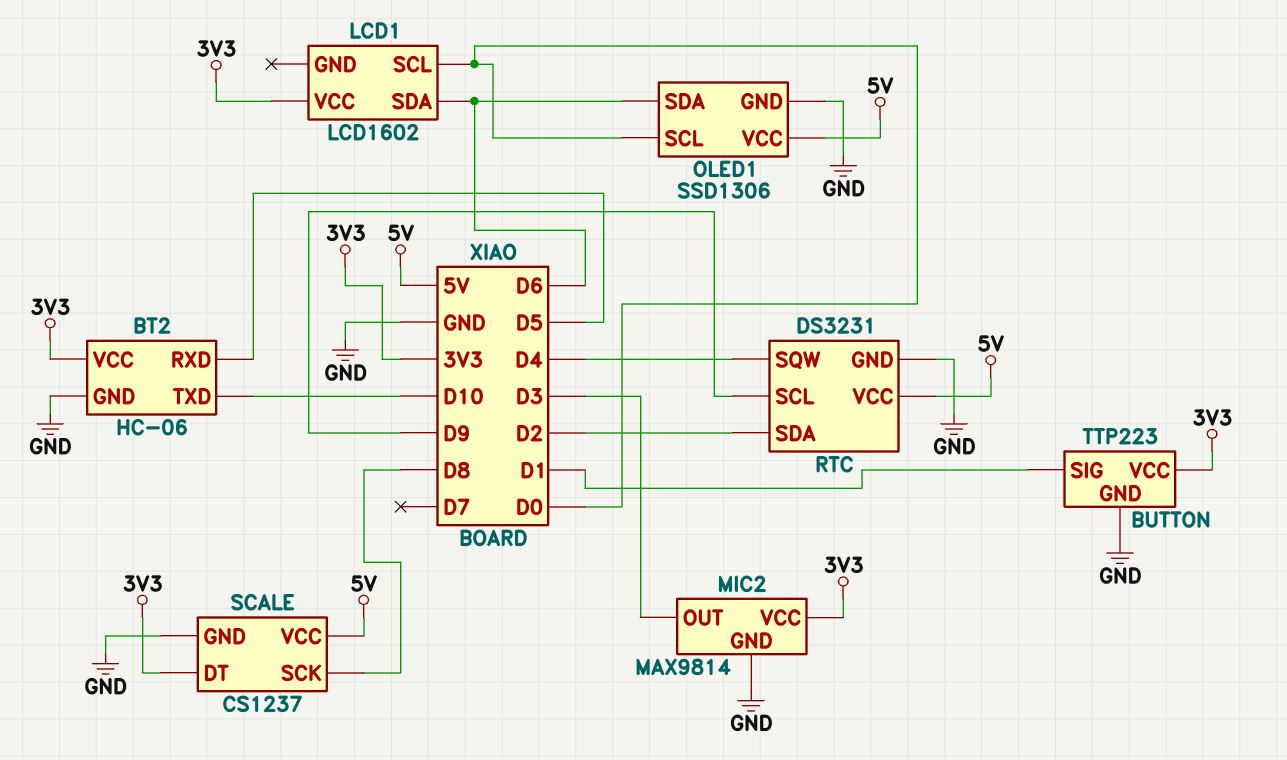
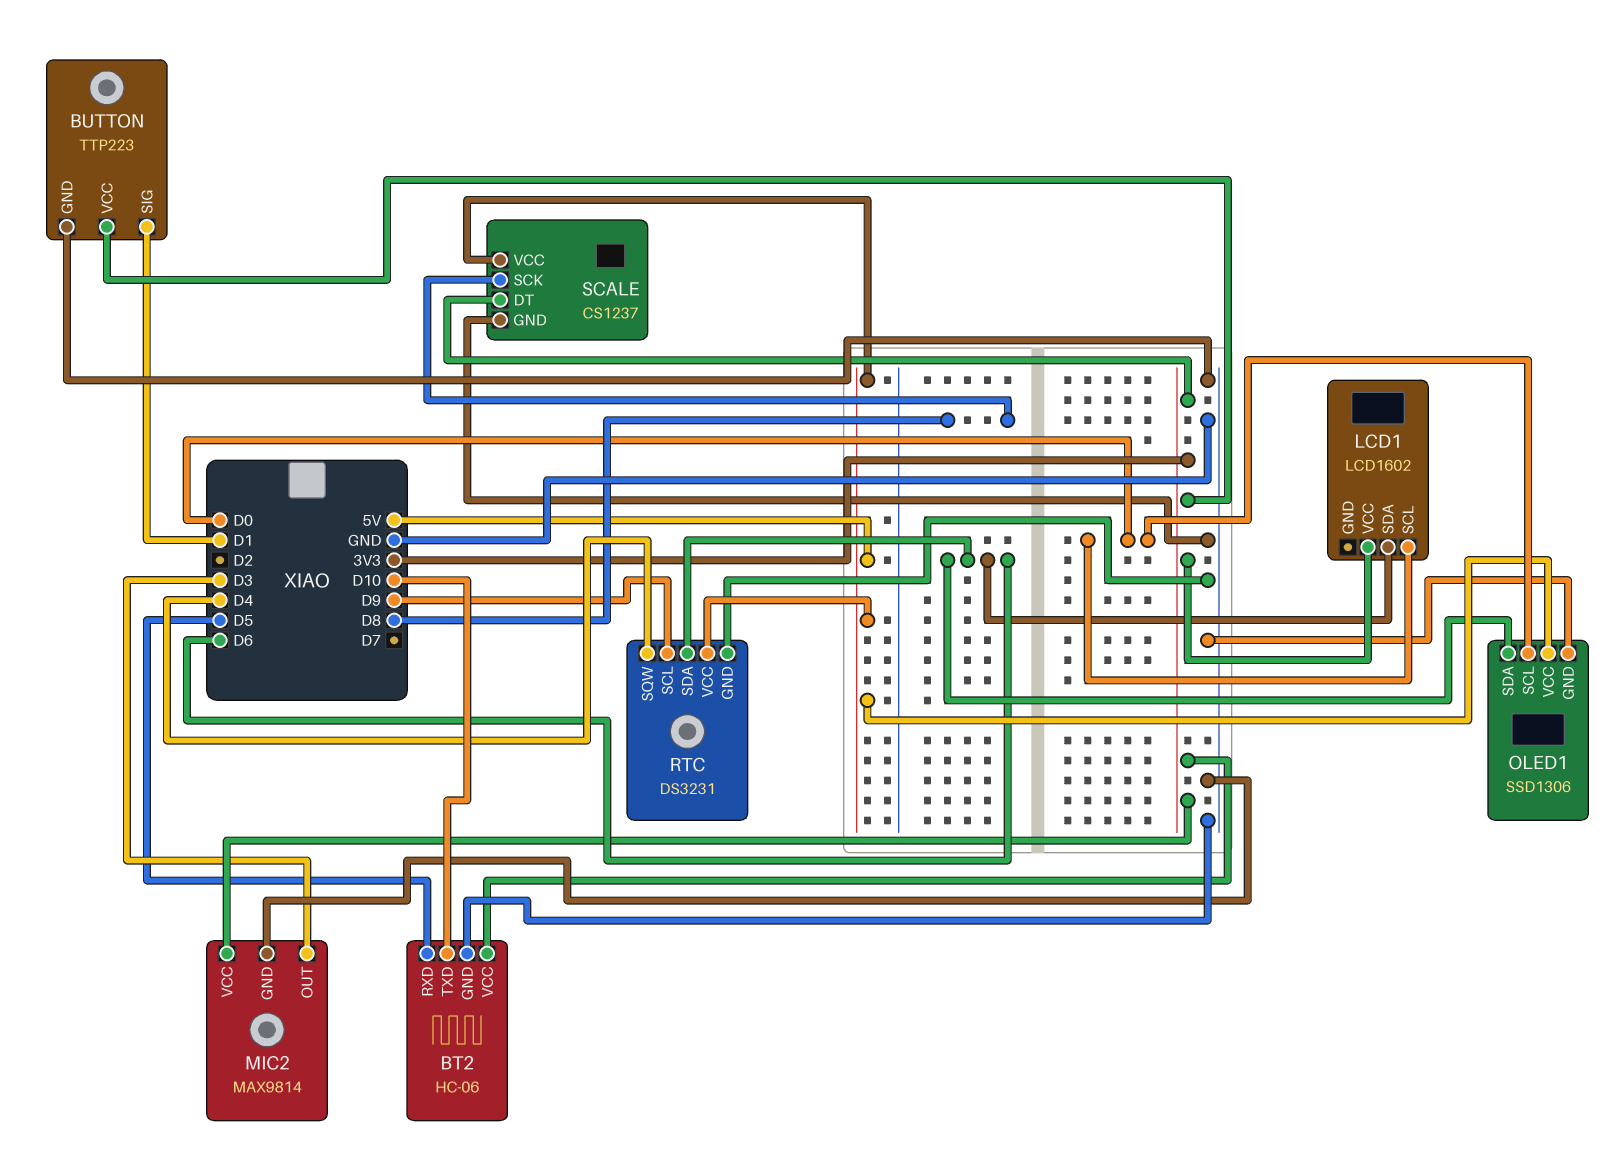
RTC pin SDA: D2 -> D6

